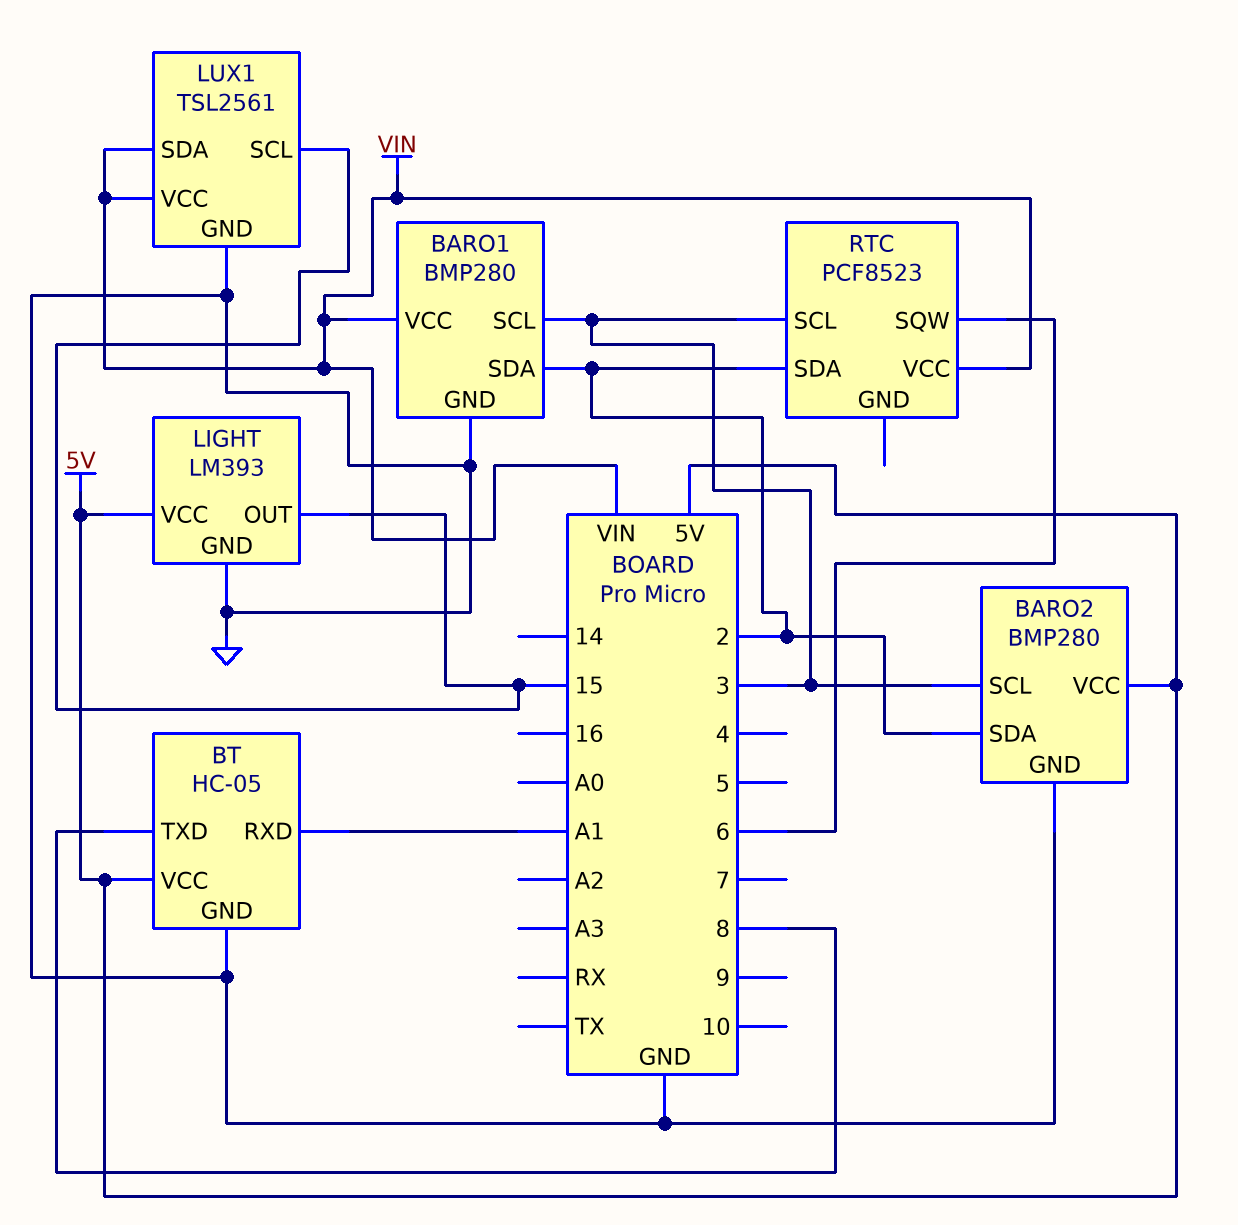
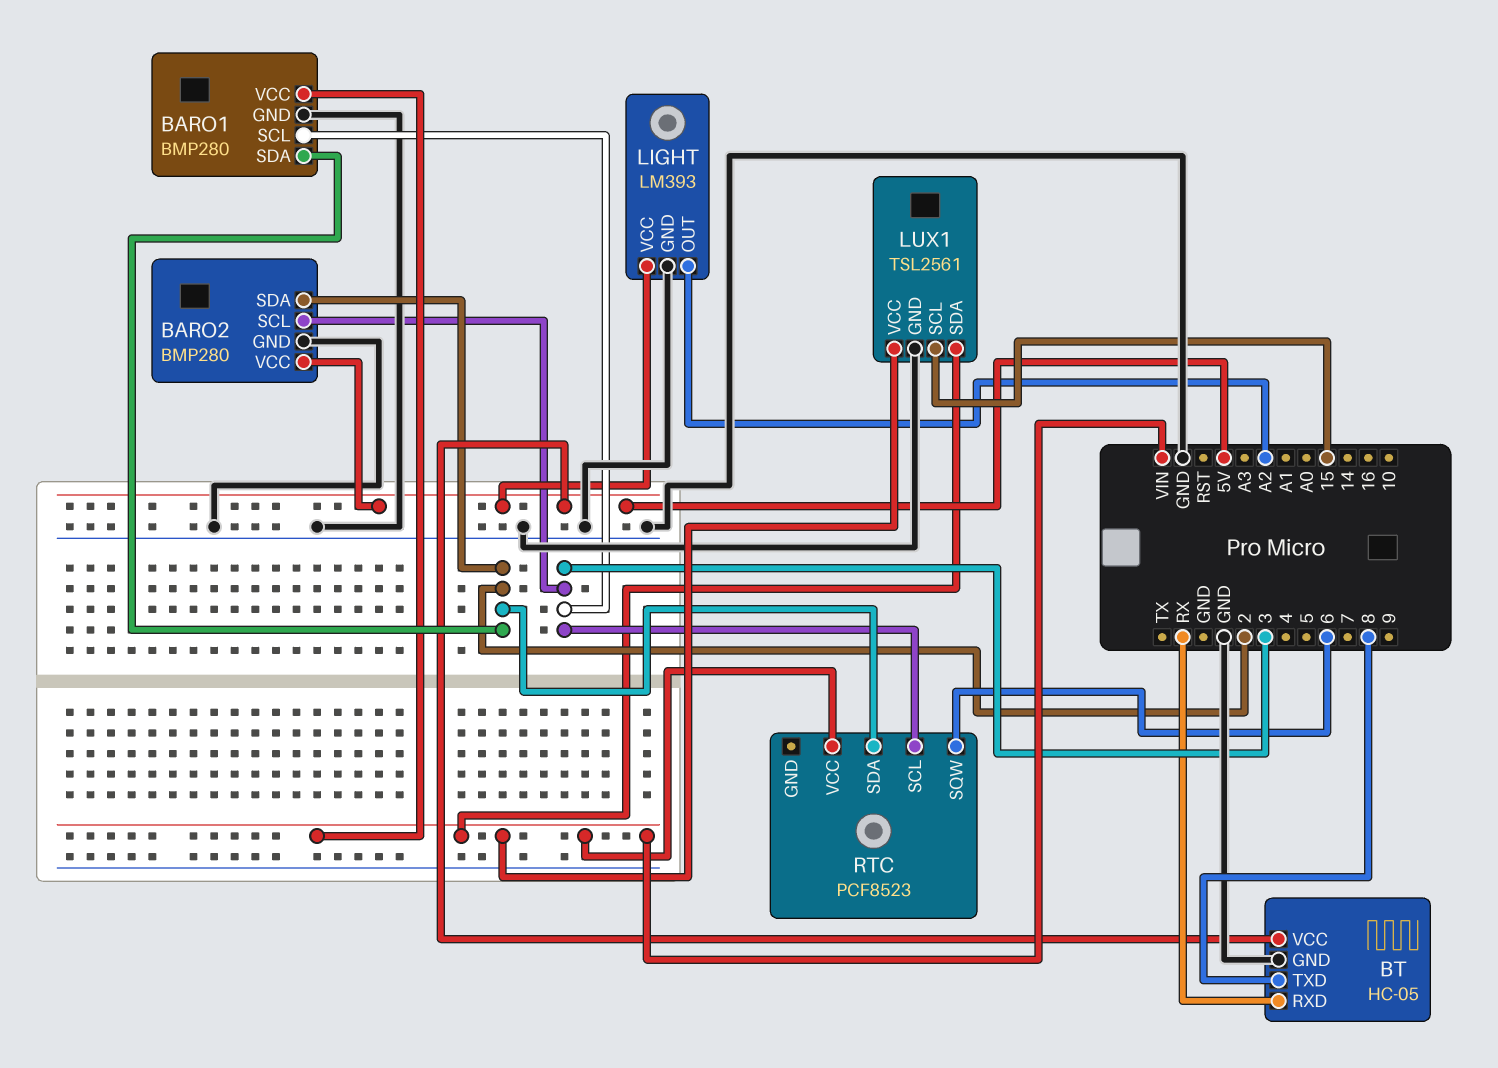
BT pin RXD: A1 -> RX
LIGHT pin OUT: 15 -> A2

